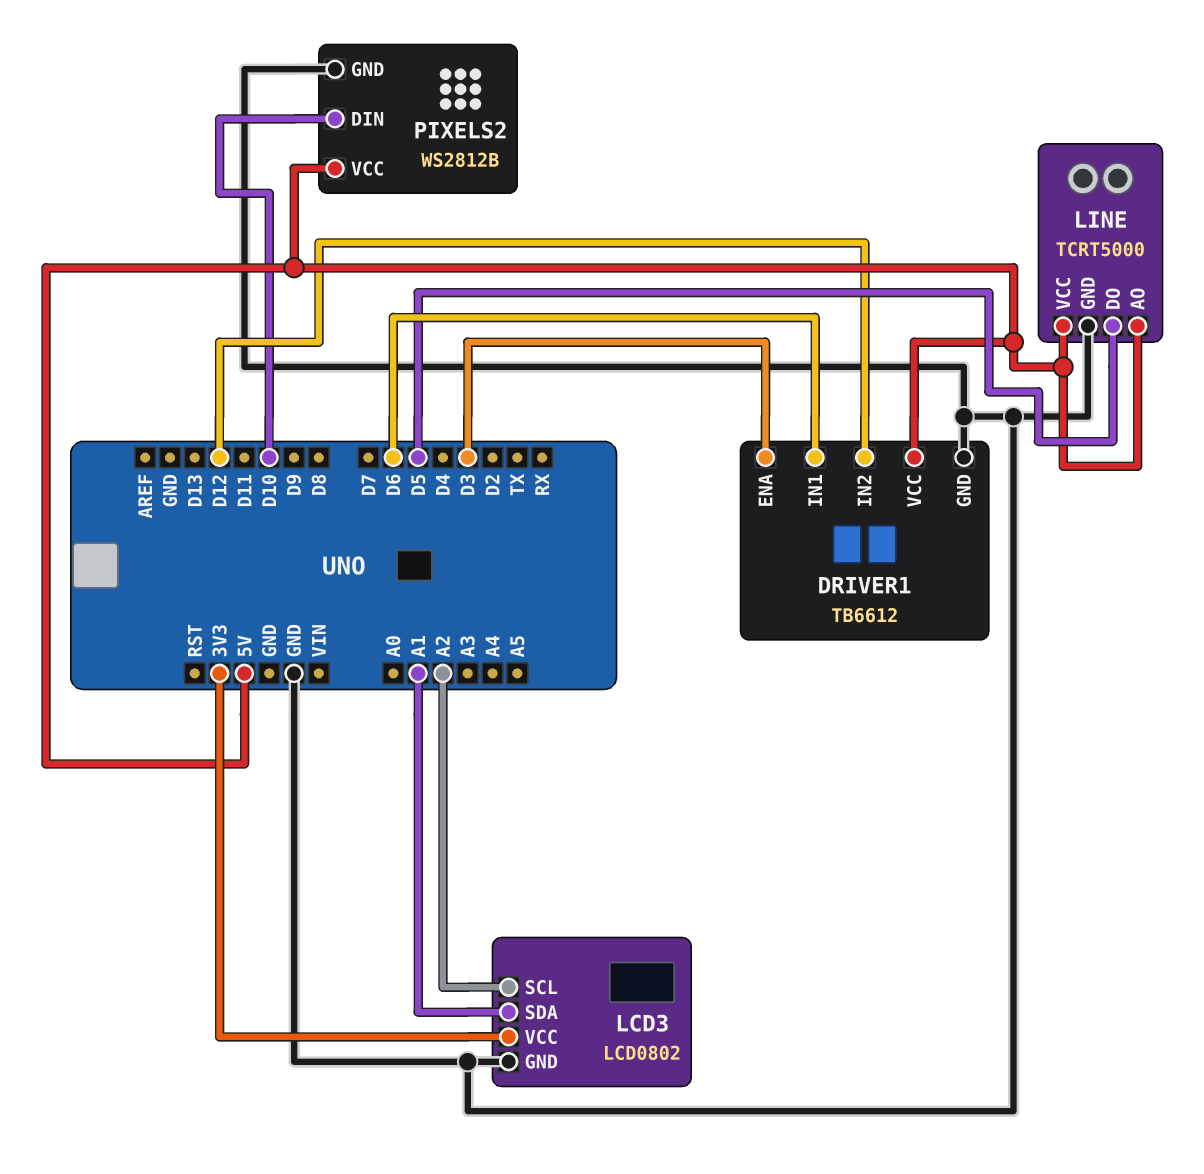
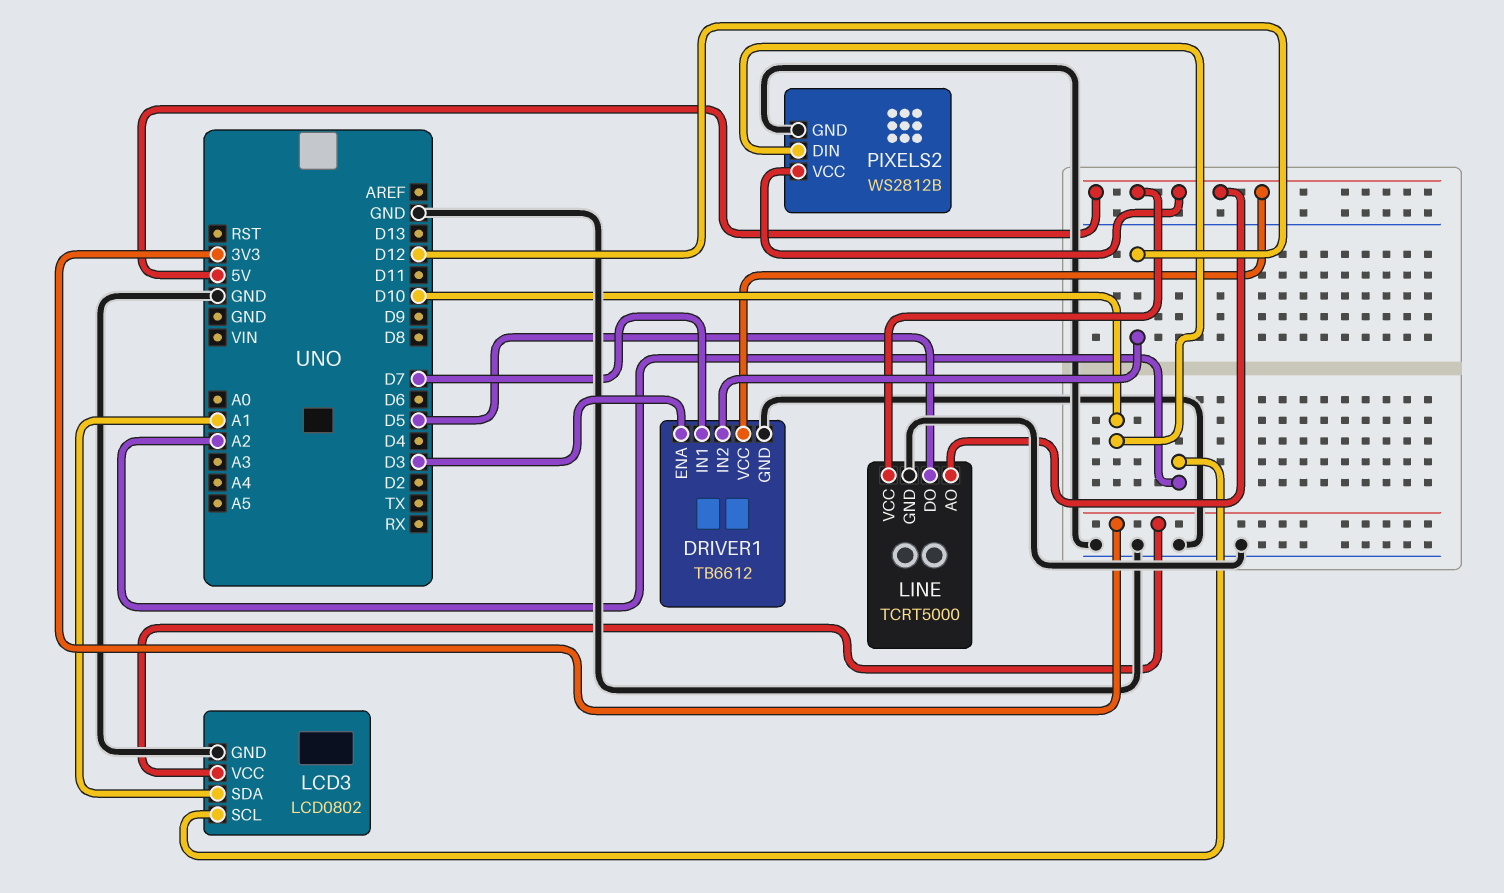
DRIVER1 pin IN1: D6 -> D7

